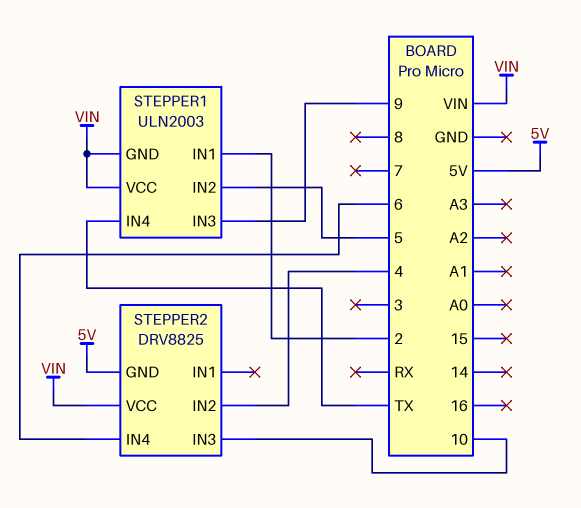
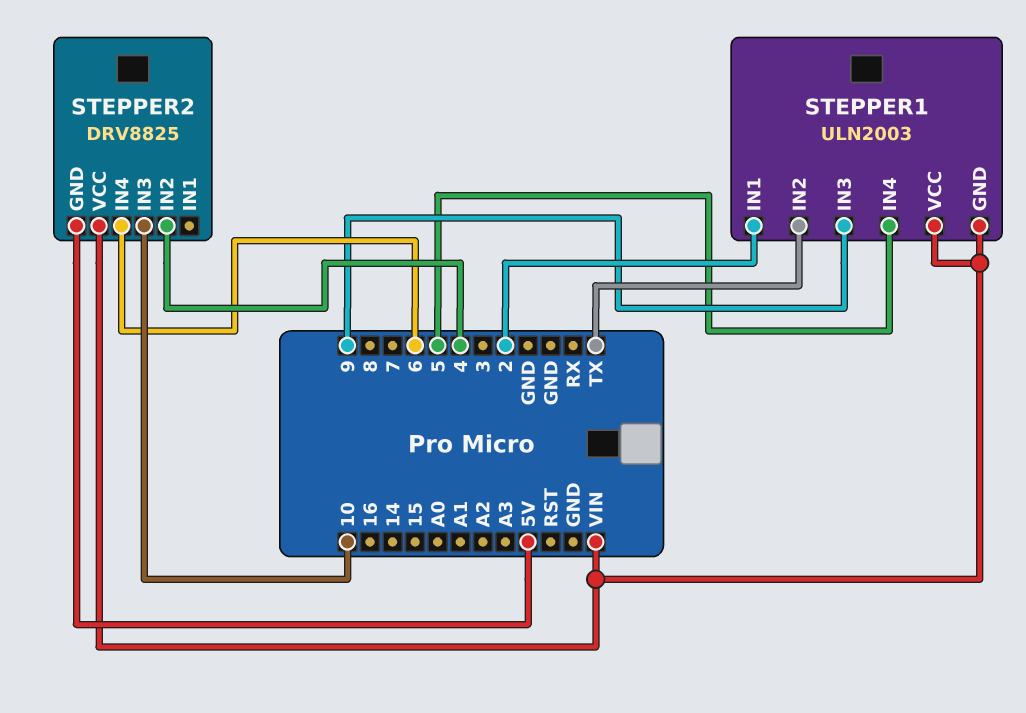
STEPPER1 pin IN2: 5 -> TX
STEPPER1 pin IN4: TX -> 5

